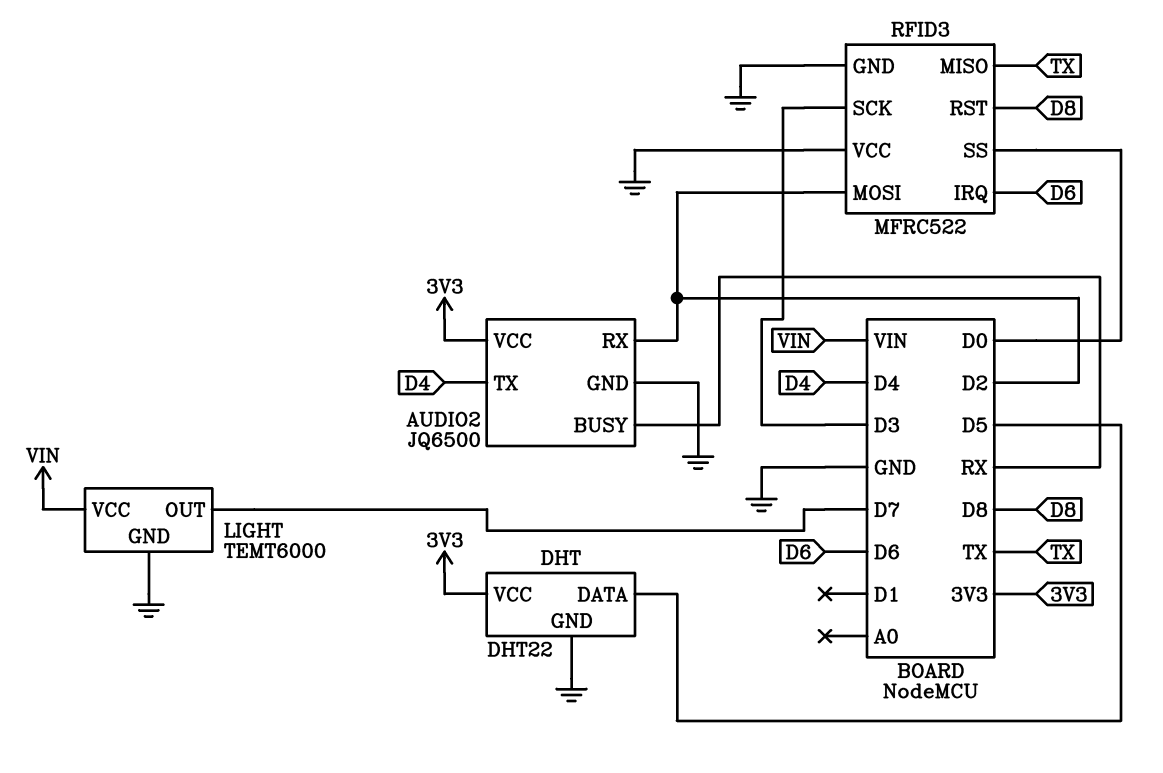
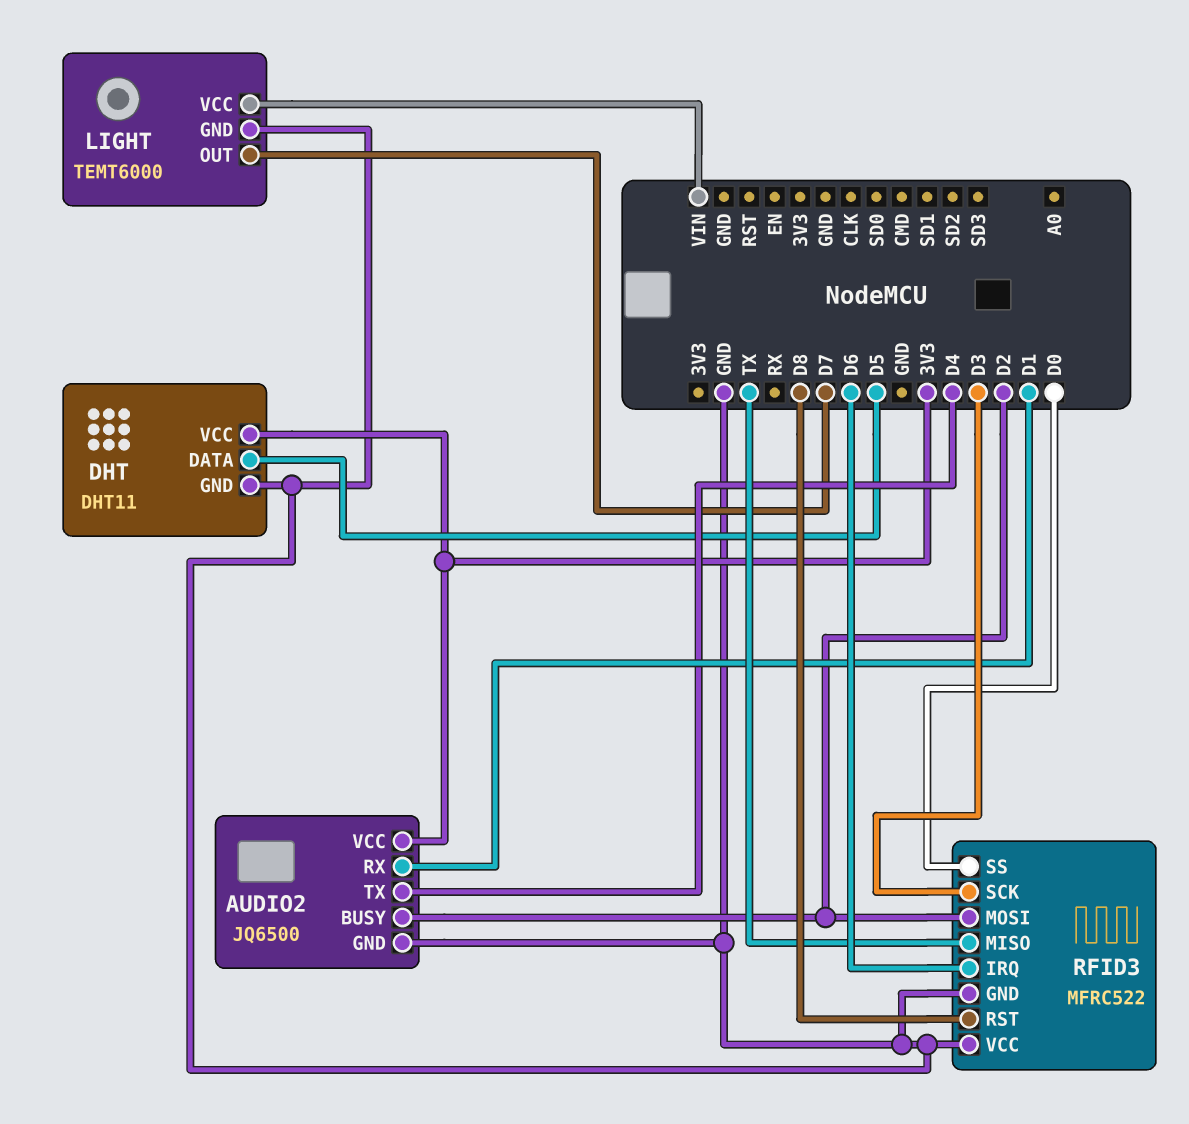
AUDIO2 pin BUSY: RX -> D2
AUDIO2 pin RX: D2 -> D1
DHT: DHT22 -> DHT11

